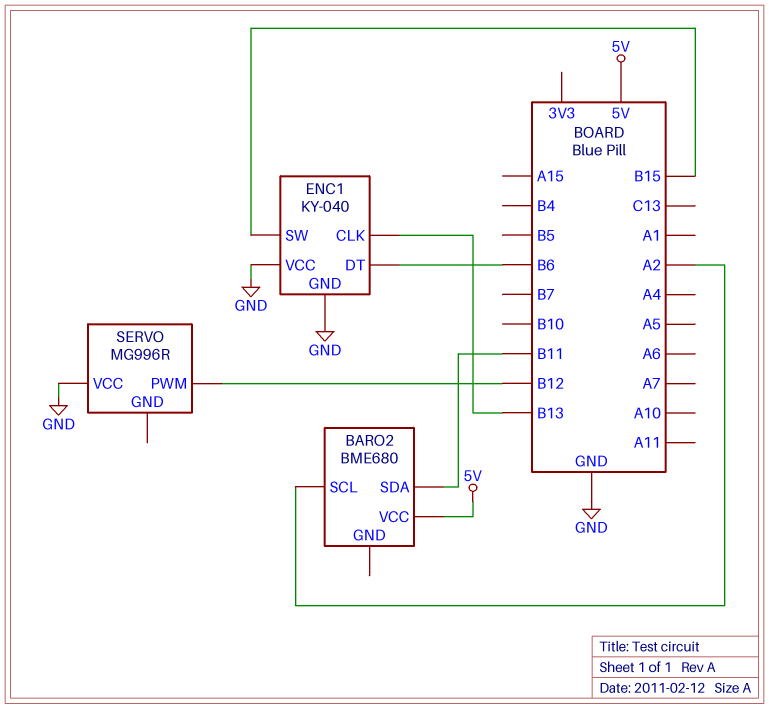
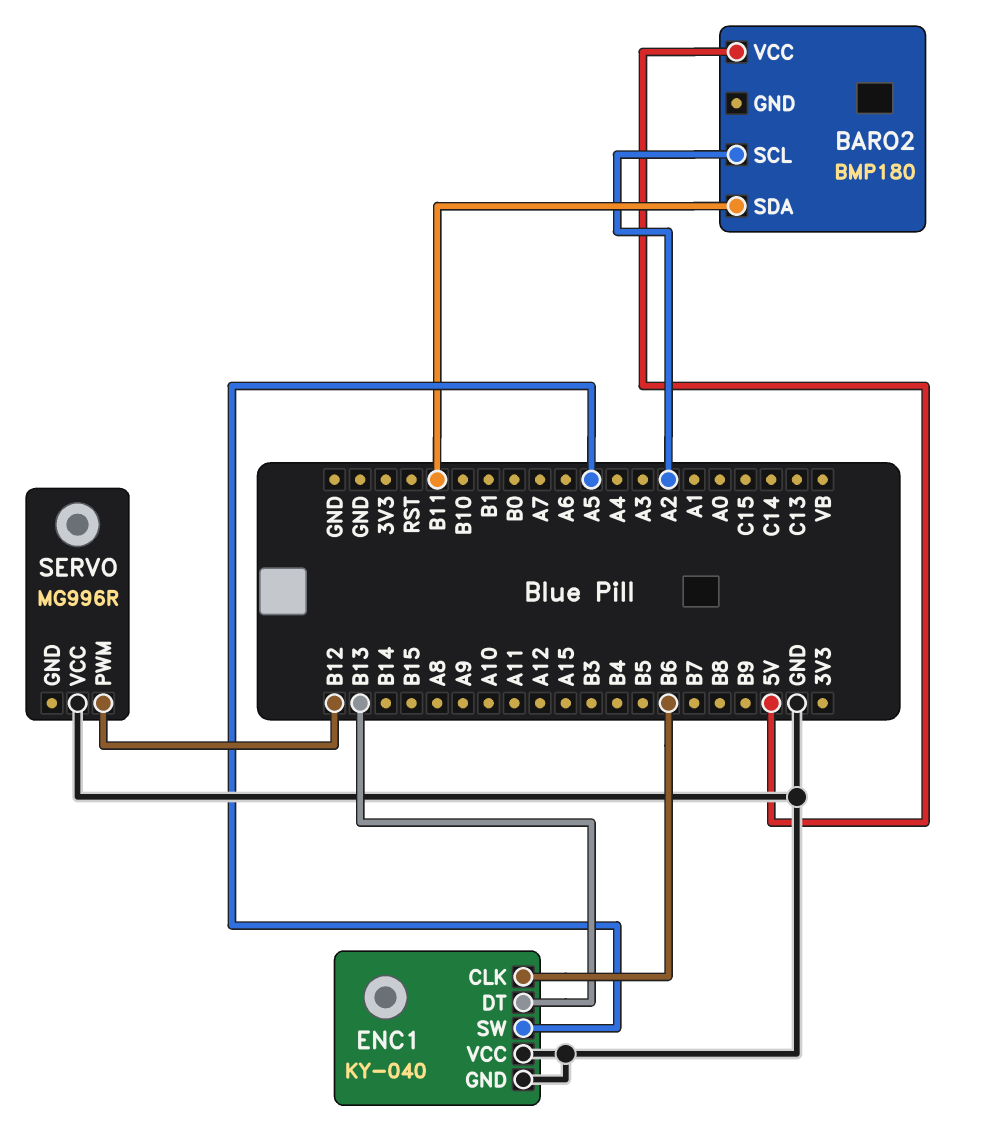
BARO2: BME680 -> BMP180
ENC1 pin CLK: B13 -> B6
ENC1 pin DT: B6 -> B13
ENC1 pin SW: B15 -> A5

